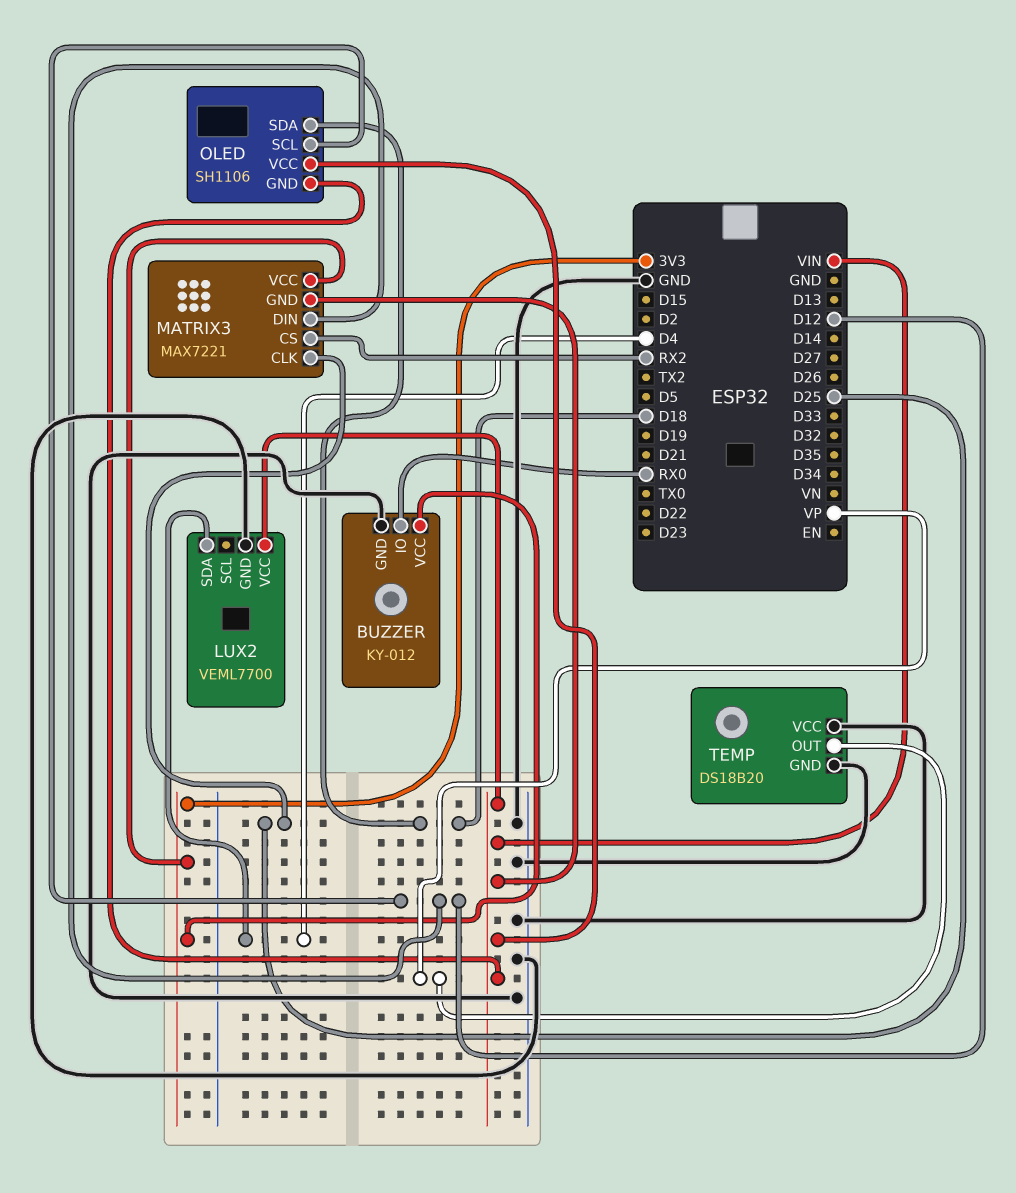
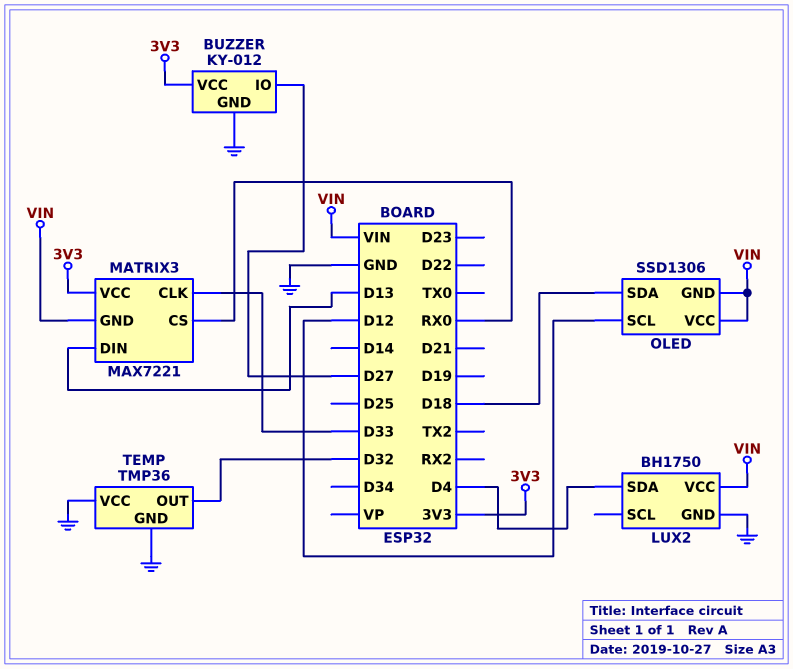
BUZZER pin IO: RX0 -> D27
LUX2: VEML7700 -> BH1750
MATRIX3 pin CLK: D25 -> D33
MATRIX3 pin CS: RX2 -> RX0
MATRIX3 pin DIN: D12 -> D13
OLED: SH1106 -> SSD1306
TEMP: DS18B20 -> TMP36
TEMP pin OUT: VP -> D32

